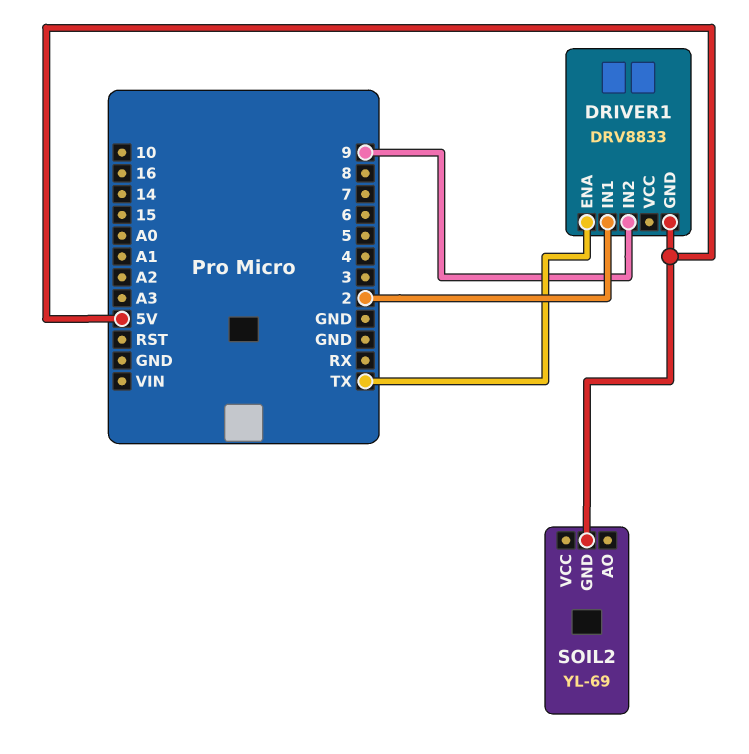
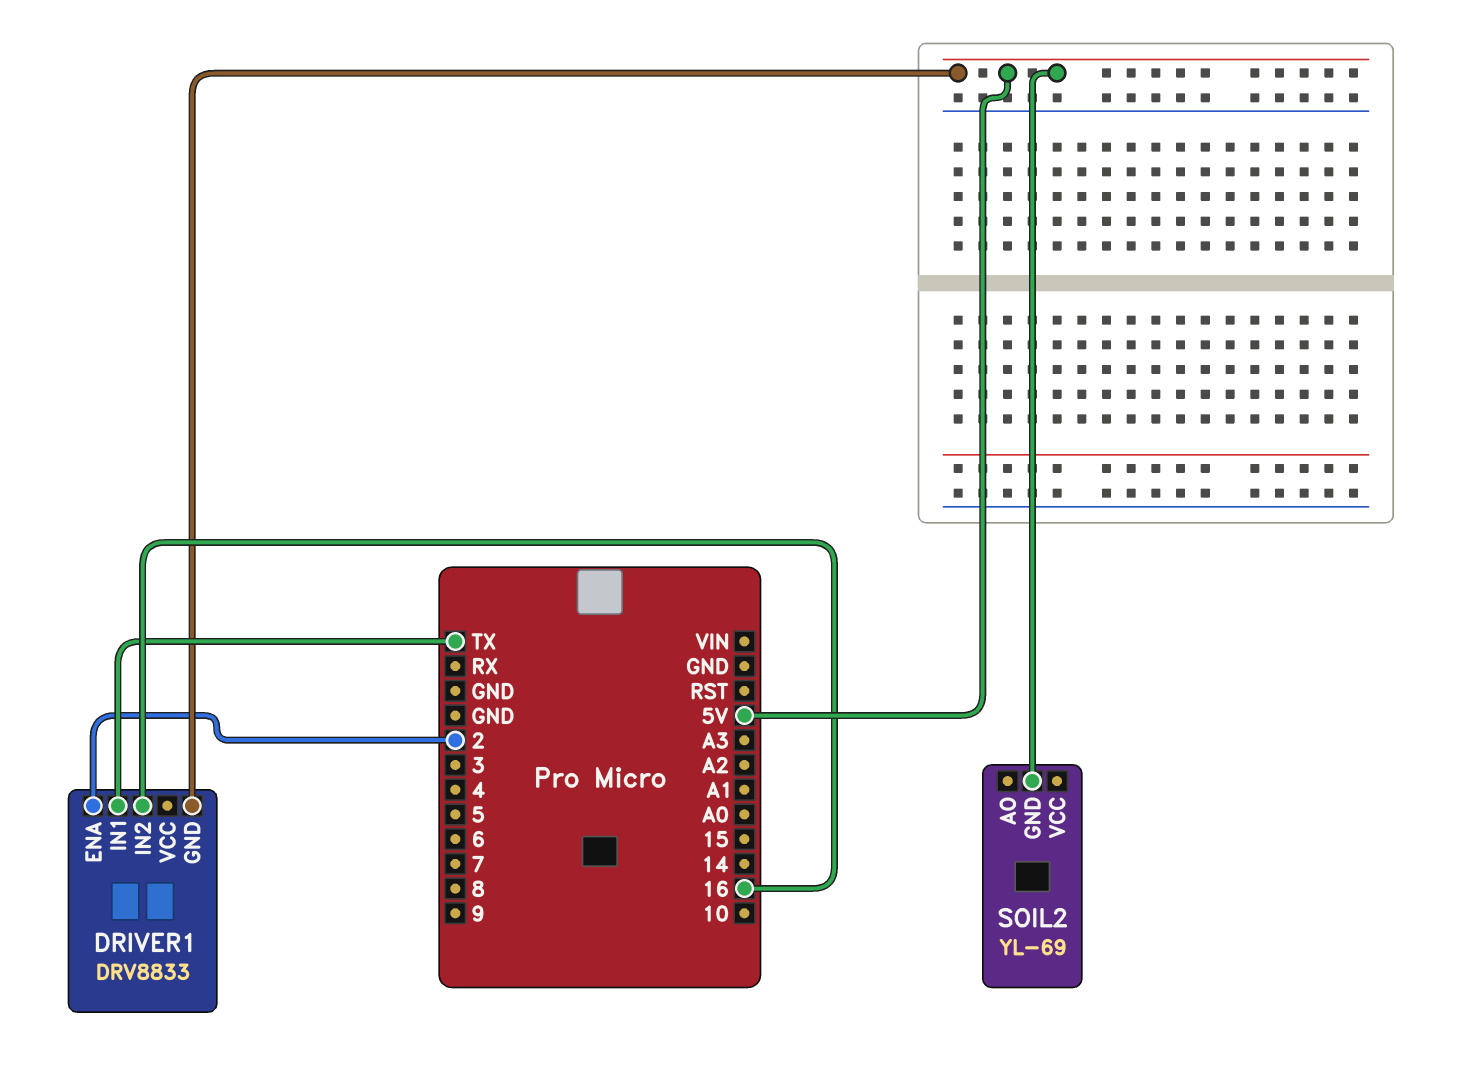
DRIVER1 pin ENA: TX -> 2
DRIVER1 pin IN1: 2 -> TX
DRIVER1 pin IN2: 9 -> 16

